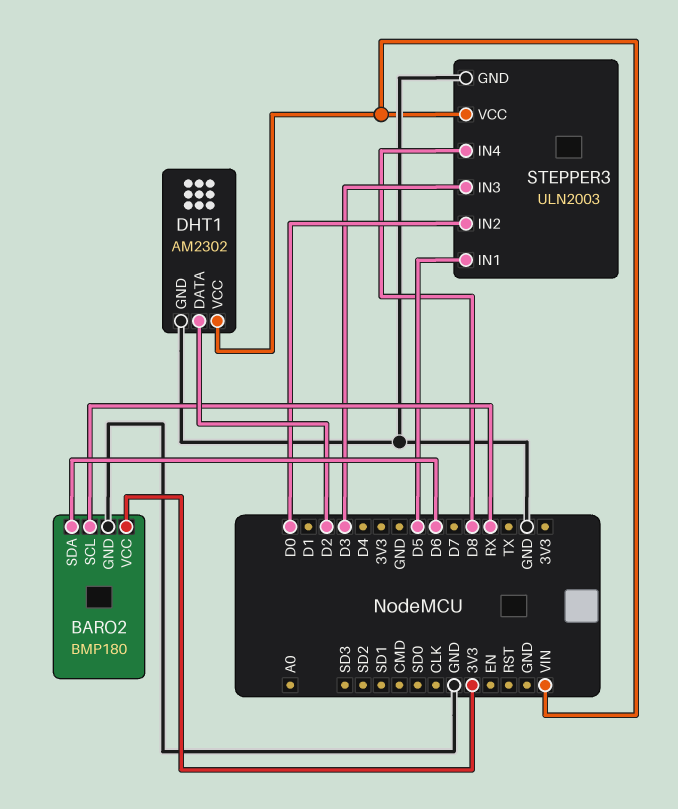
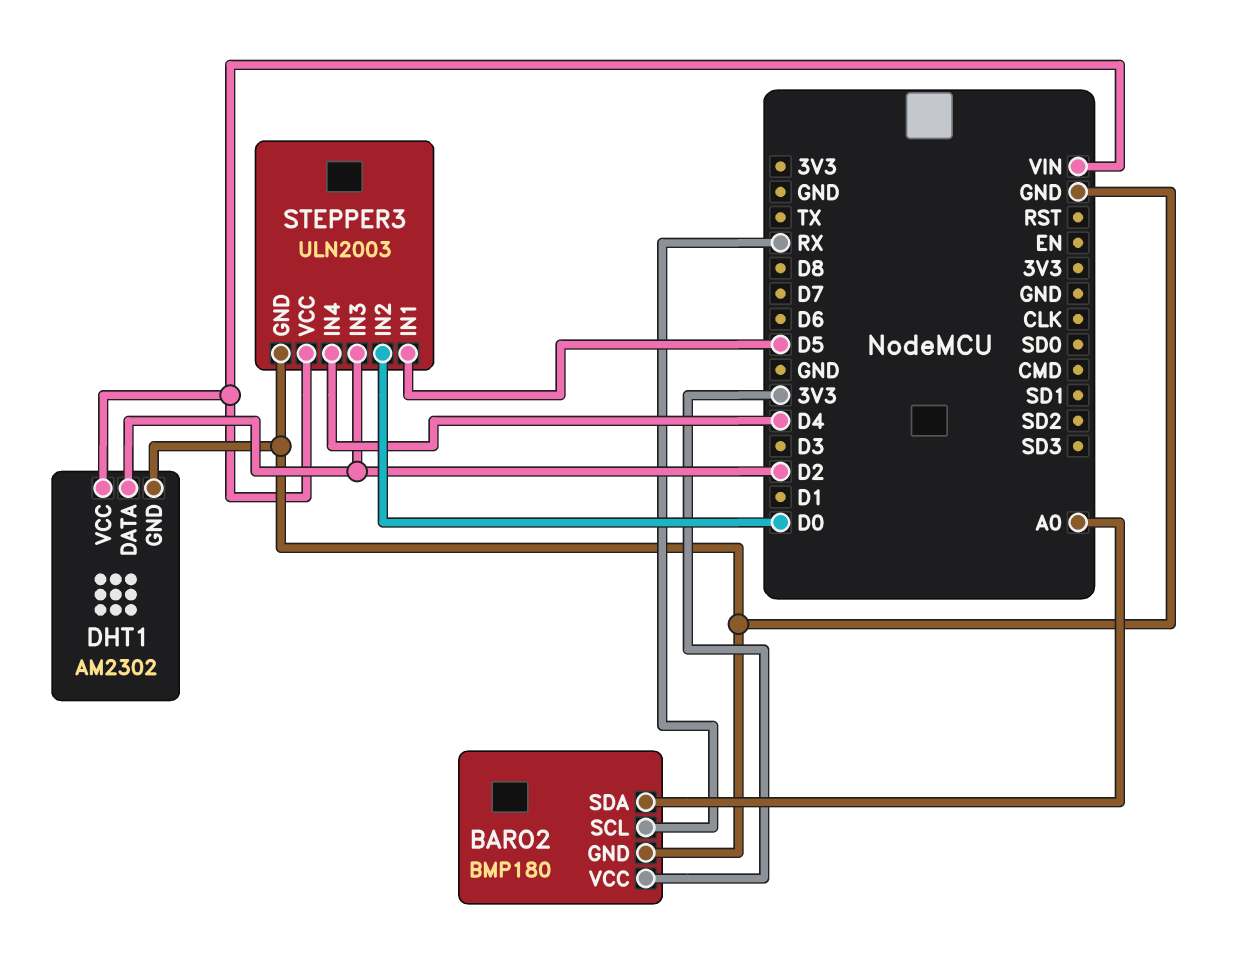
BARO2 pin SDA: D6 -> A0
STEPPER3 pin IN3: D3 -> D2
STEPPER3 pin IN4: D8 -> D4

